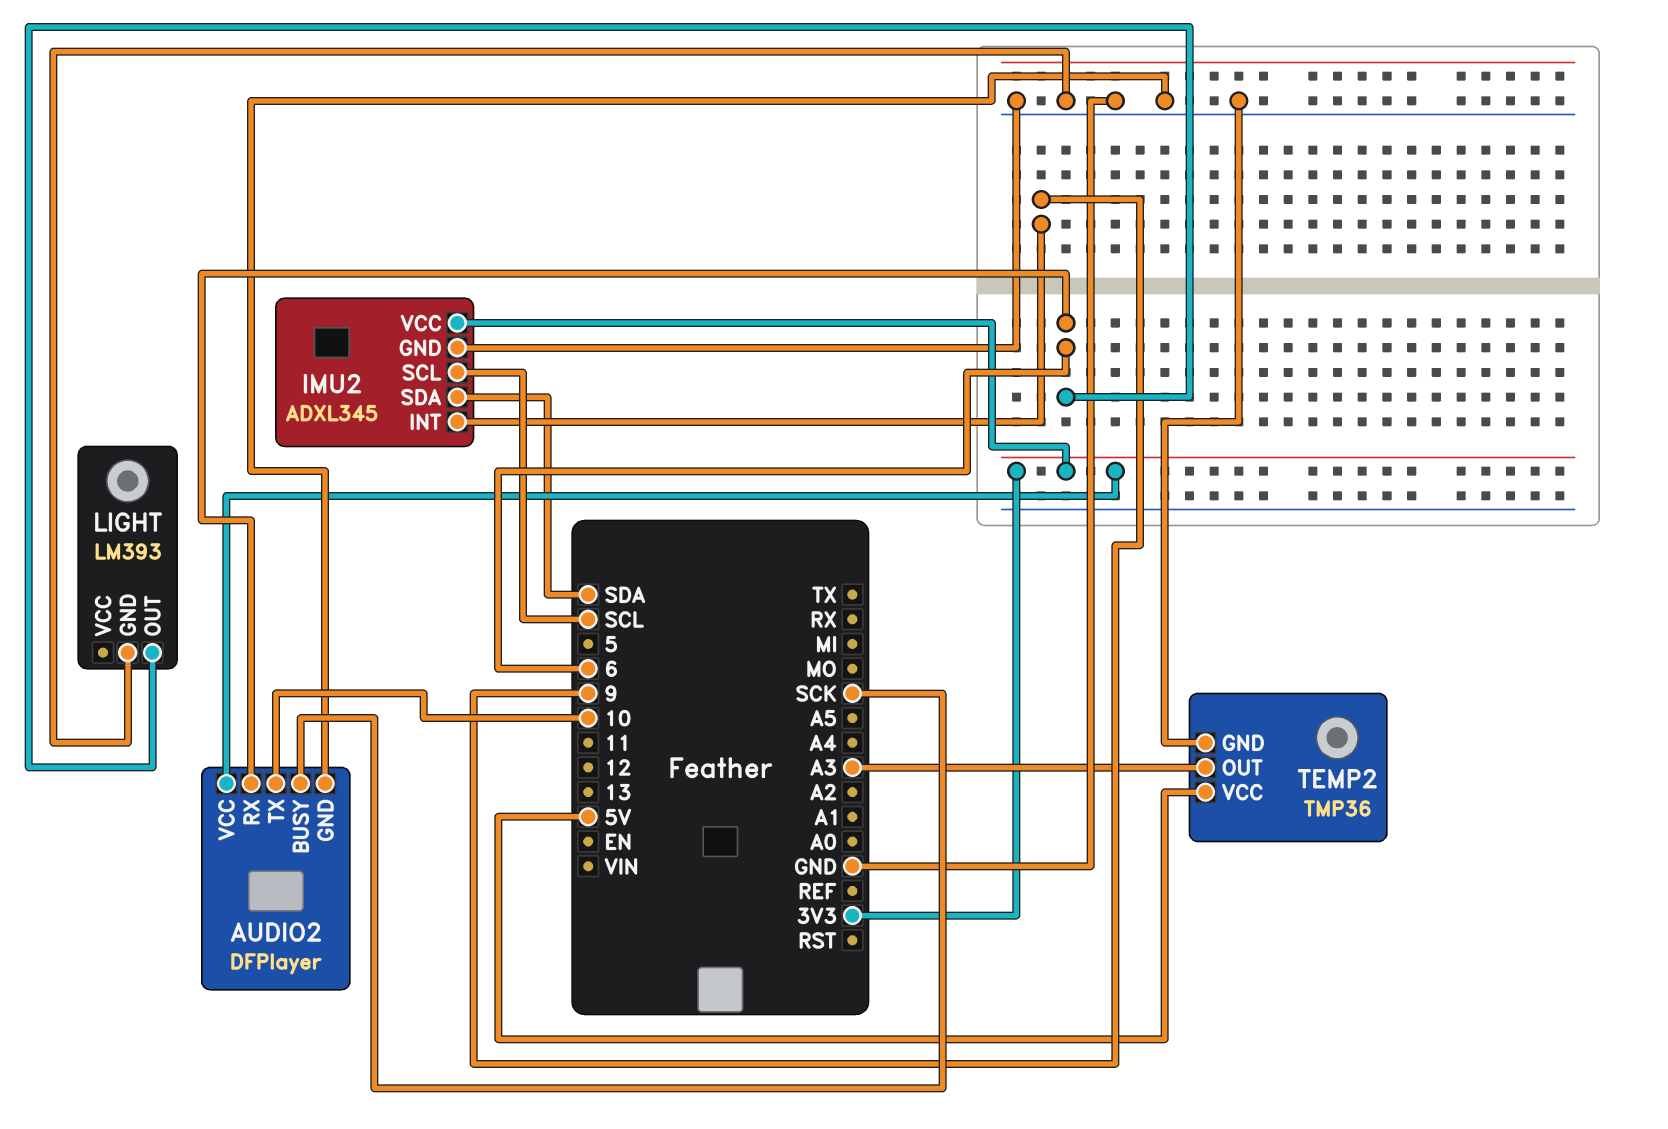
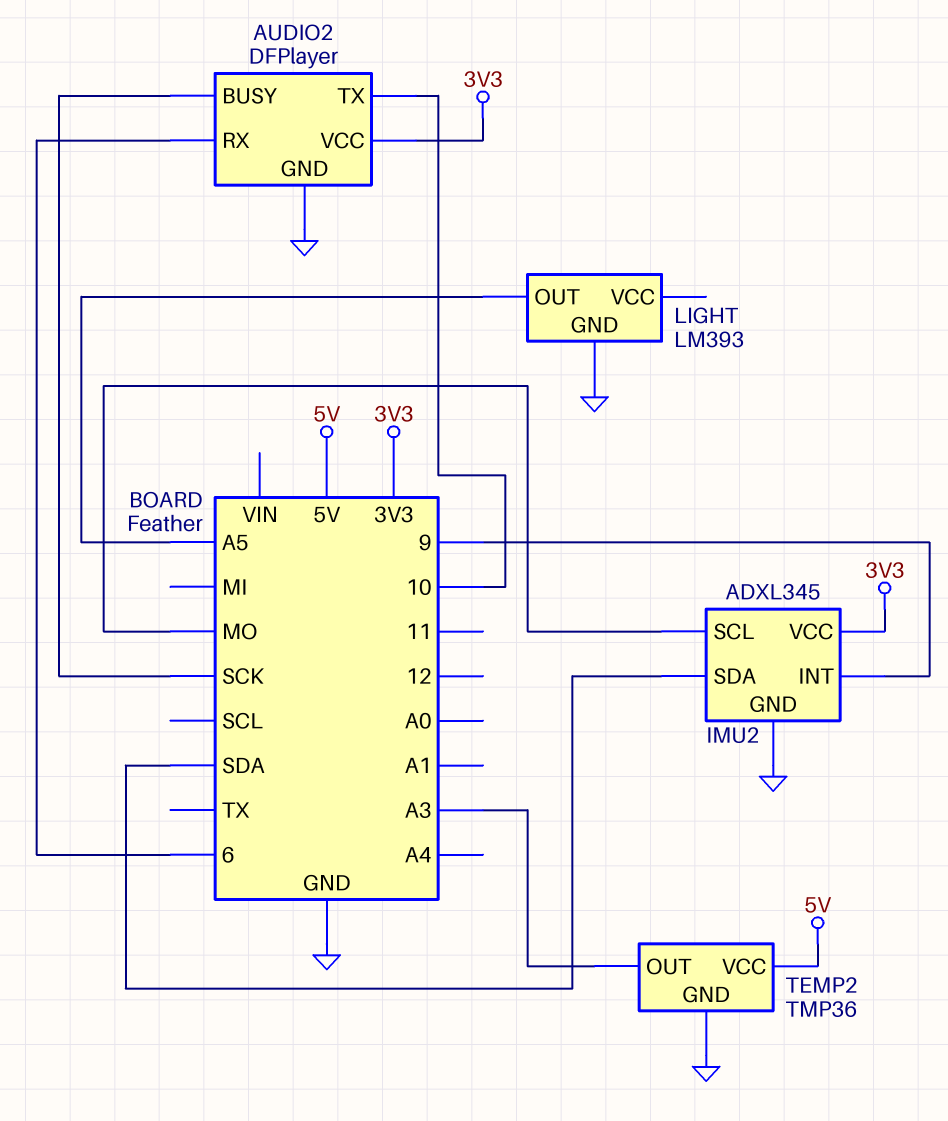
IMU2 pin SCL: SCL -> MO
LIGHT pin OUT: 6 -> A5

